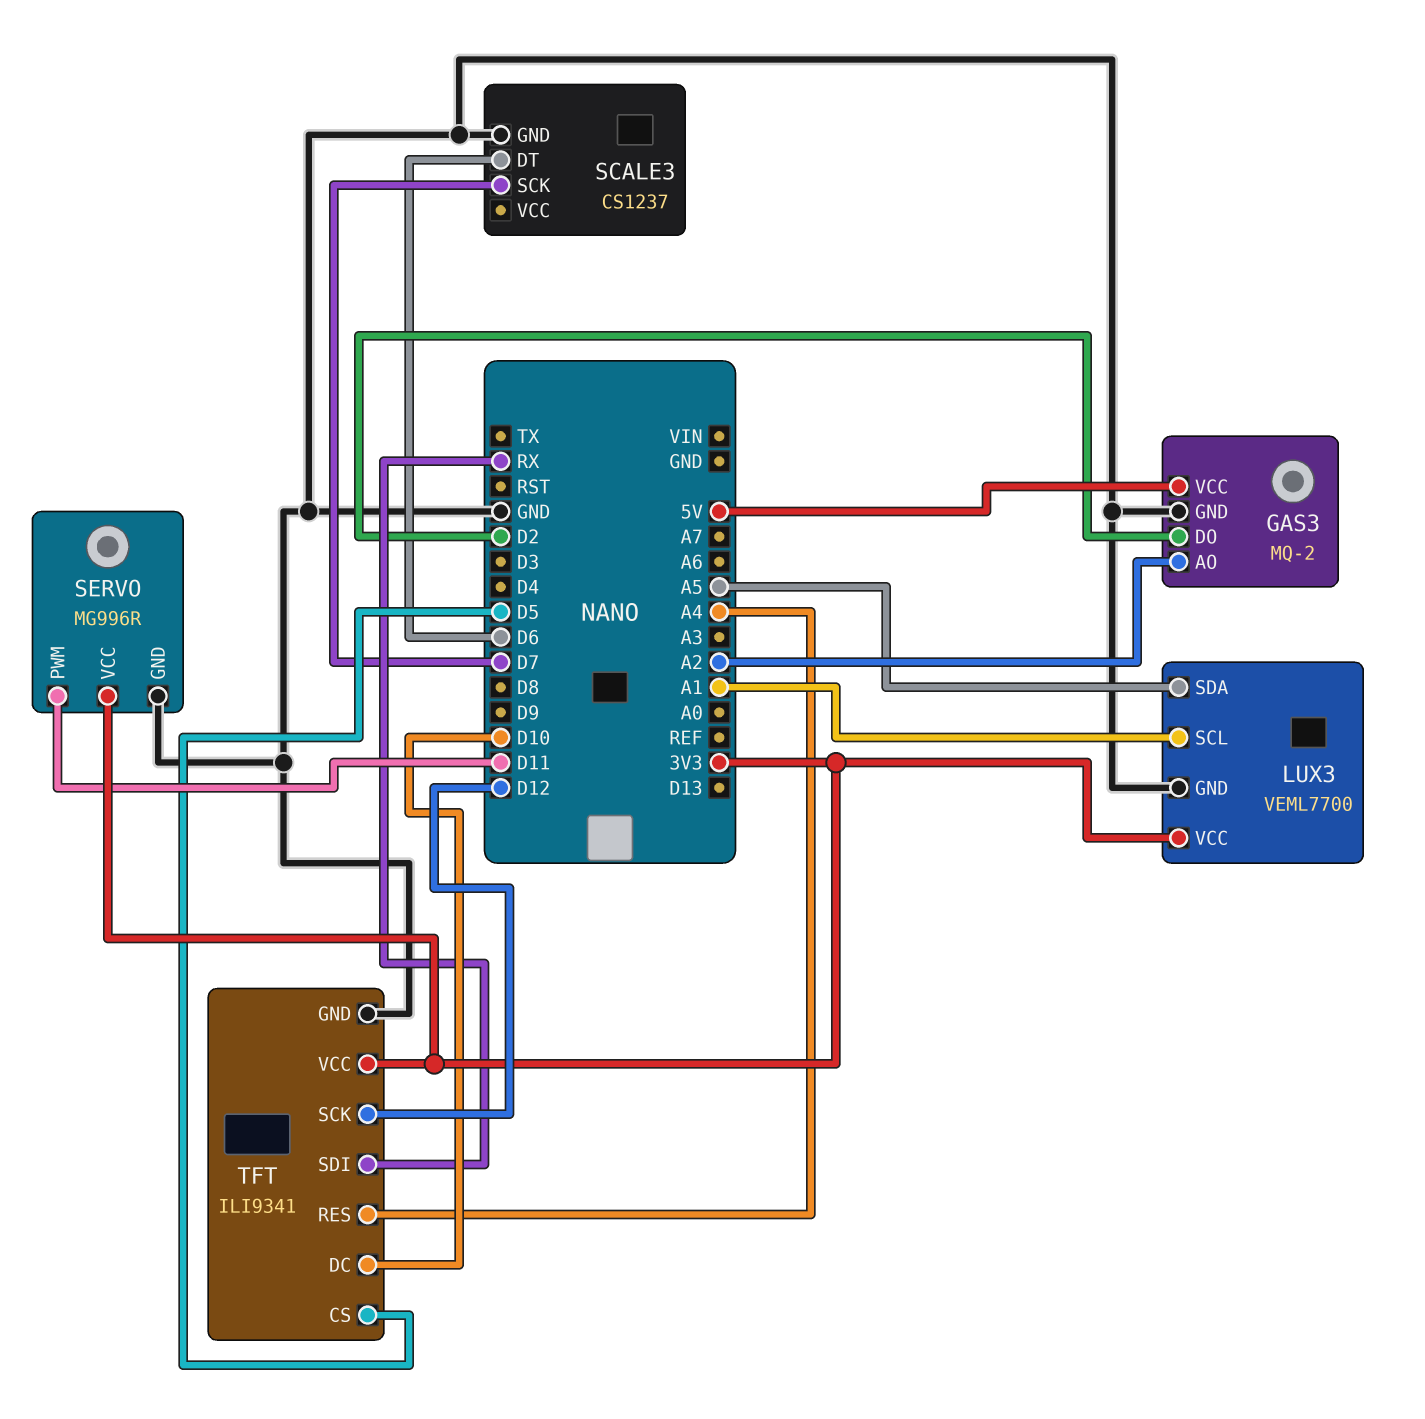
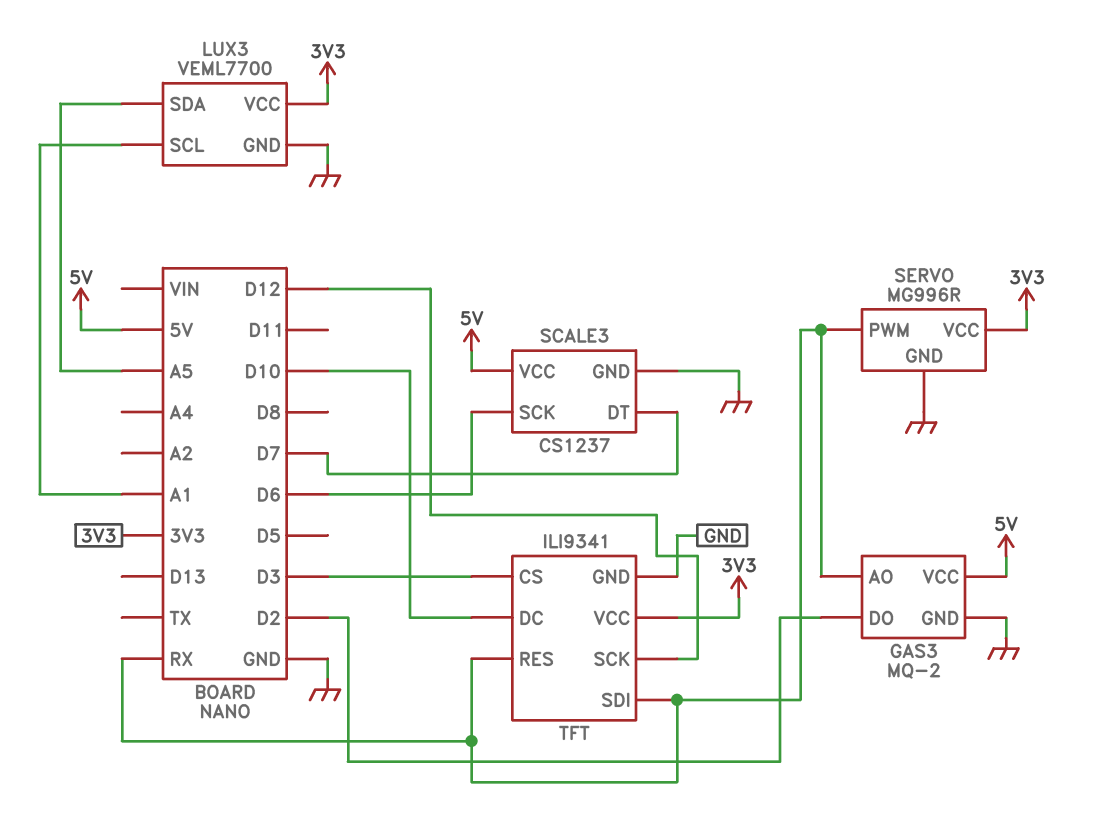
GAS3 pin AO: A2 -> RX
SCALE3 pin DT: D6 -> D7
SCALE3 pin SCK: D7 -> D6
SCALE3 pin VCC: none -> 5V
SERVO pin PWM: D11 -> RX
TFT pin CS: D5 -> D3
TFT pin RES: A4 -> RX

